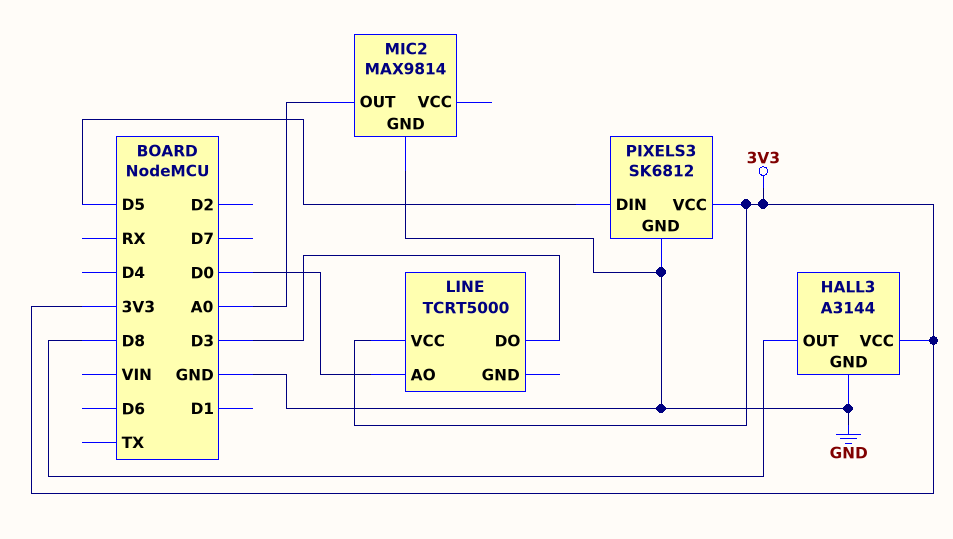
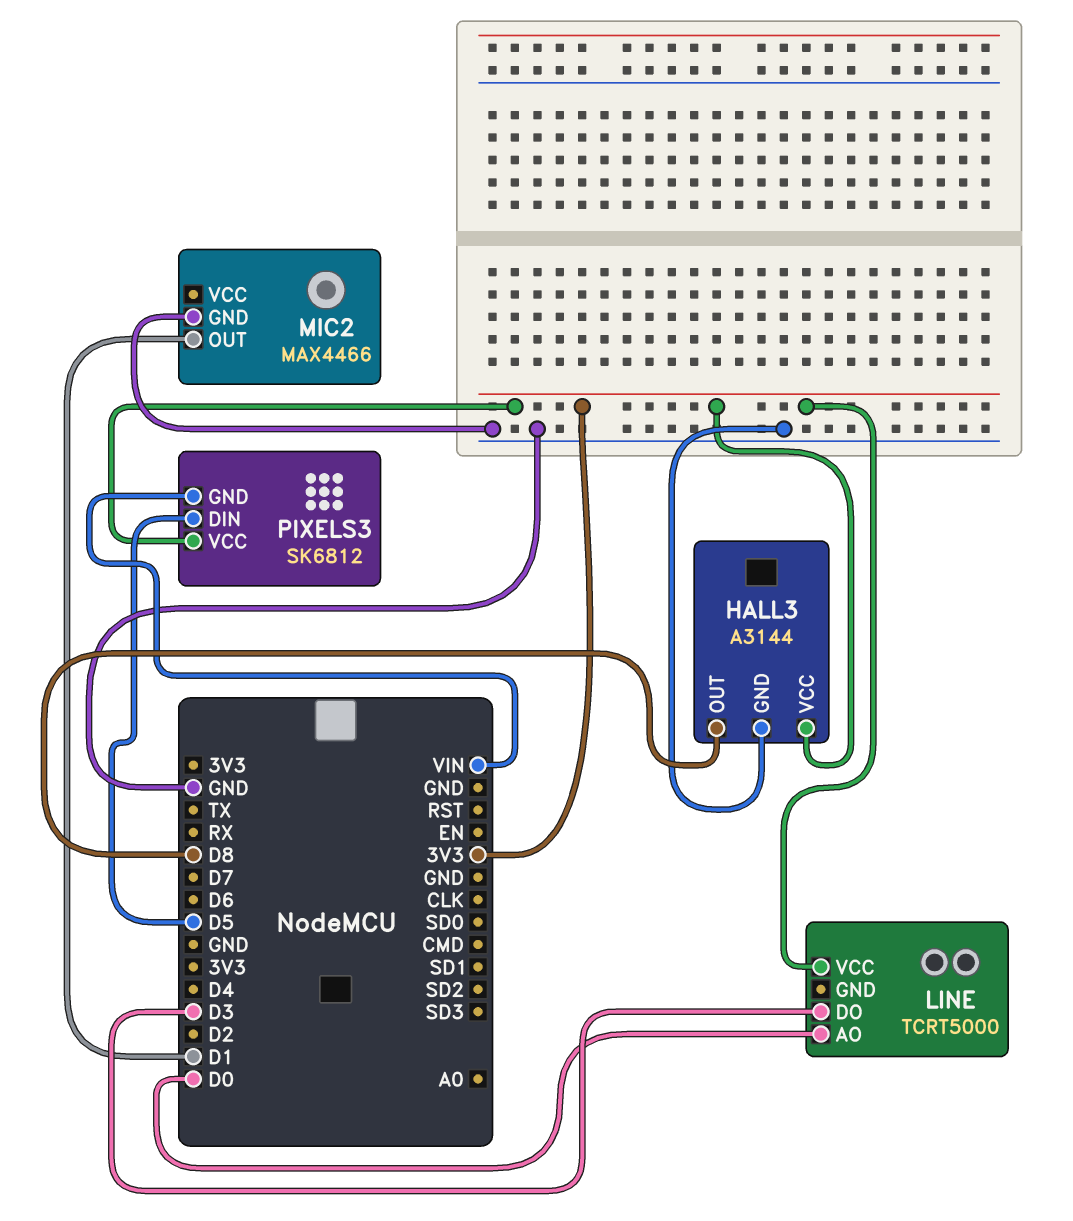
MIC2: MAX9814 -> MAX4466
MIC2 pin OUT: A0 -> D1
PIXELS3 pin GND: GND -> VIN

